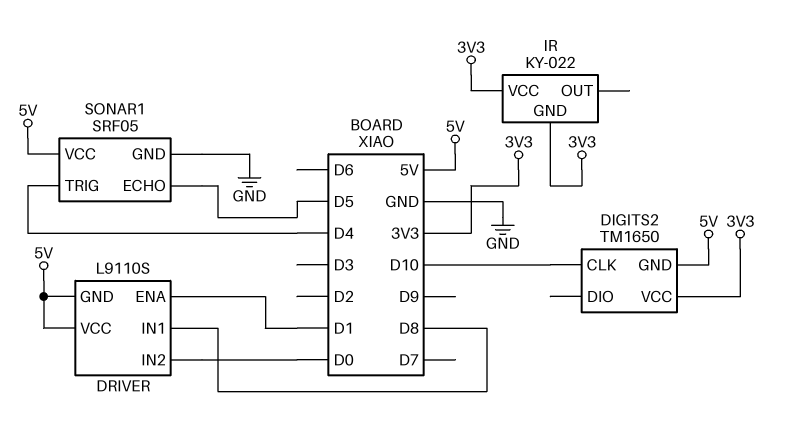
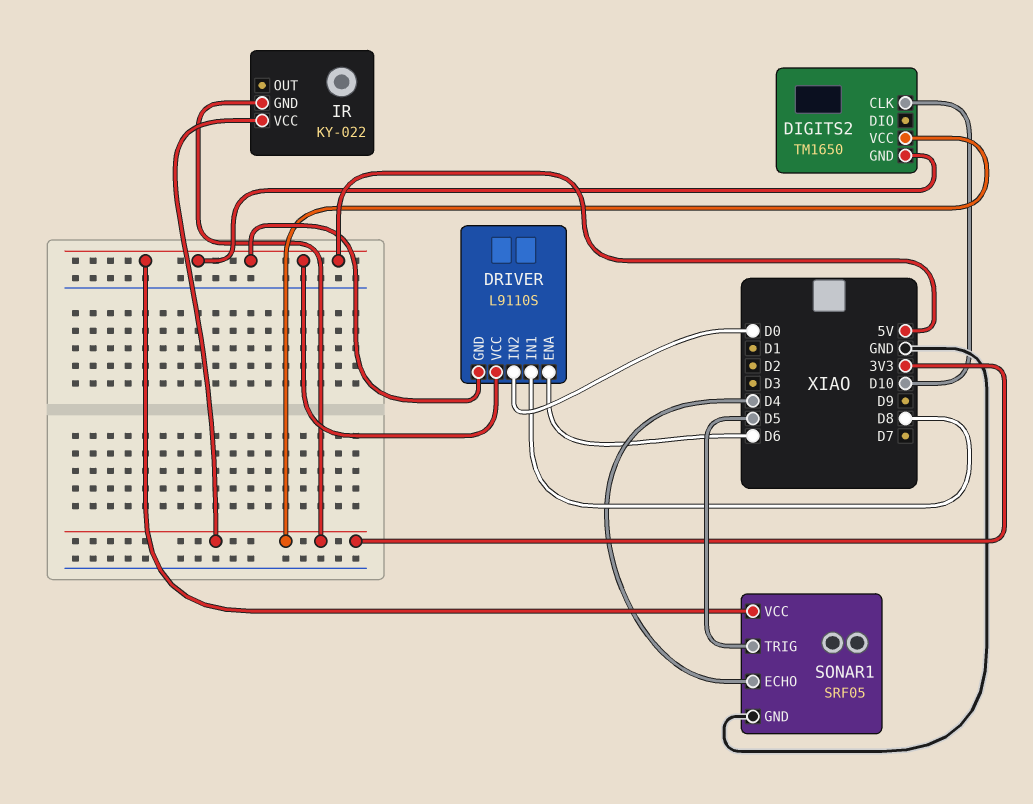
DRIVER pin ENA: D1 -> D6
SONAR1 pin ECHO: D5 -> D4
SONAR1 pin TRIG: D4 -> D5

